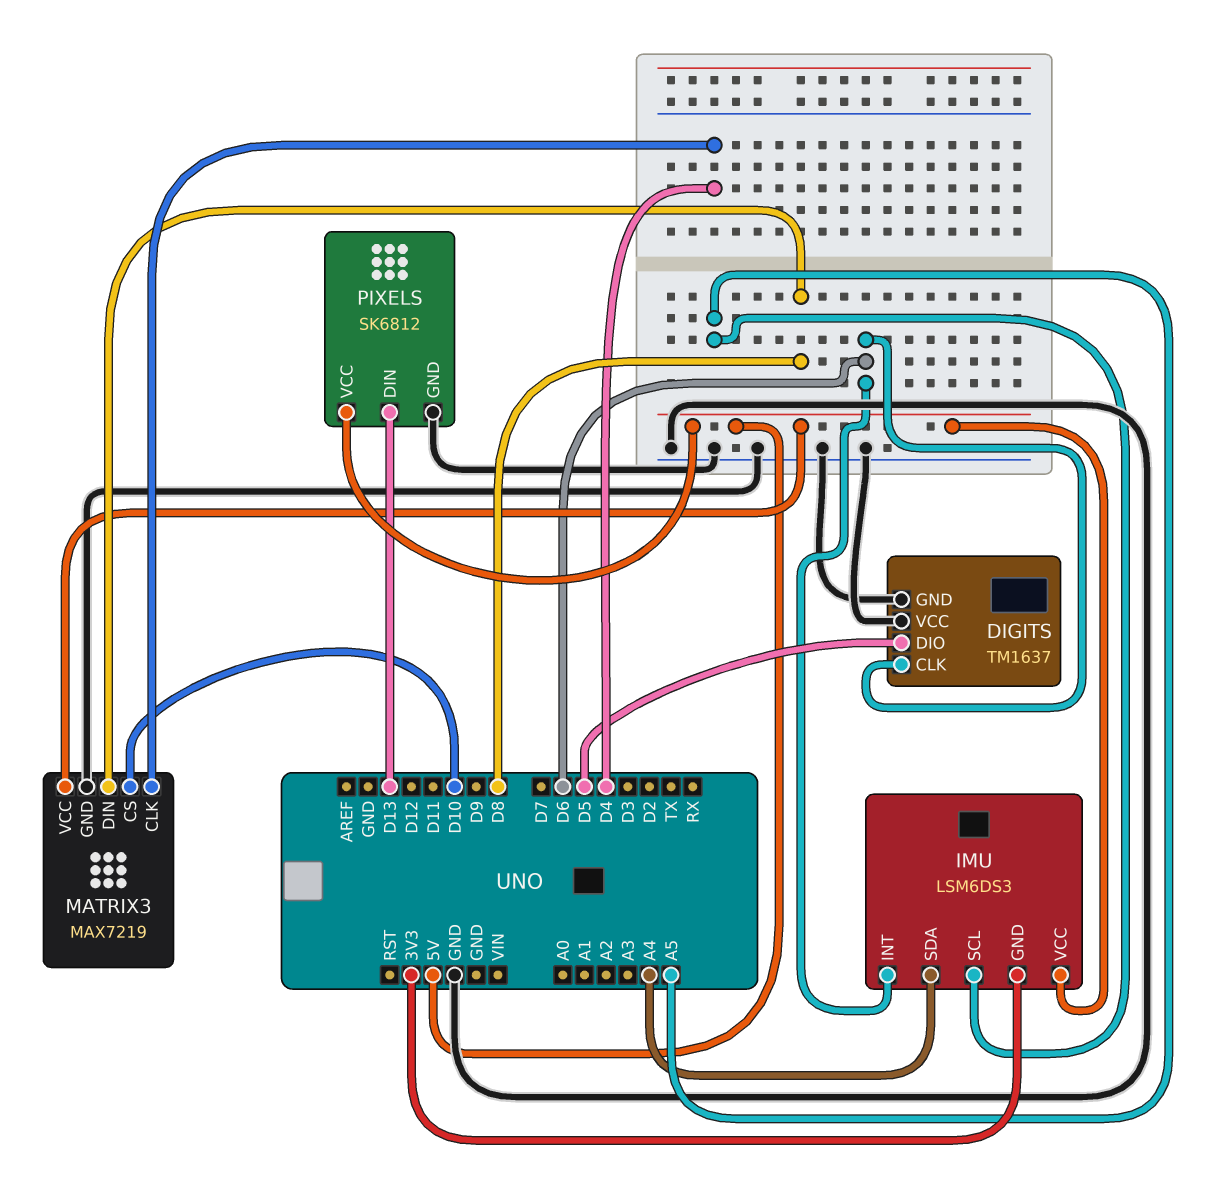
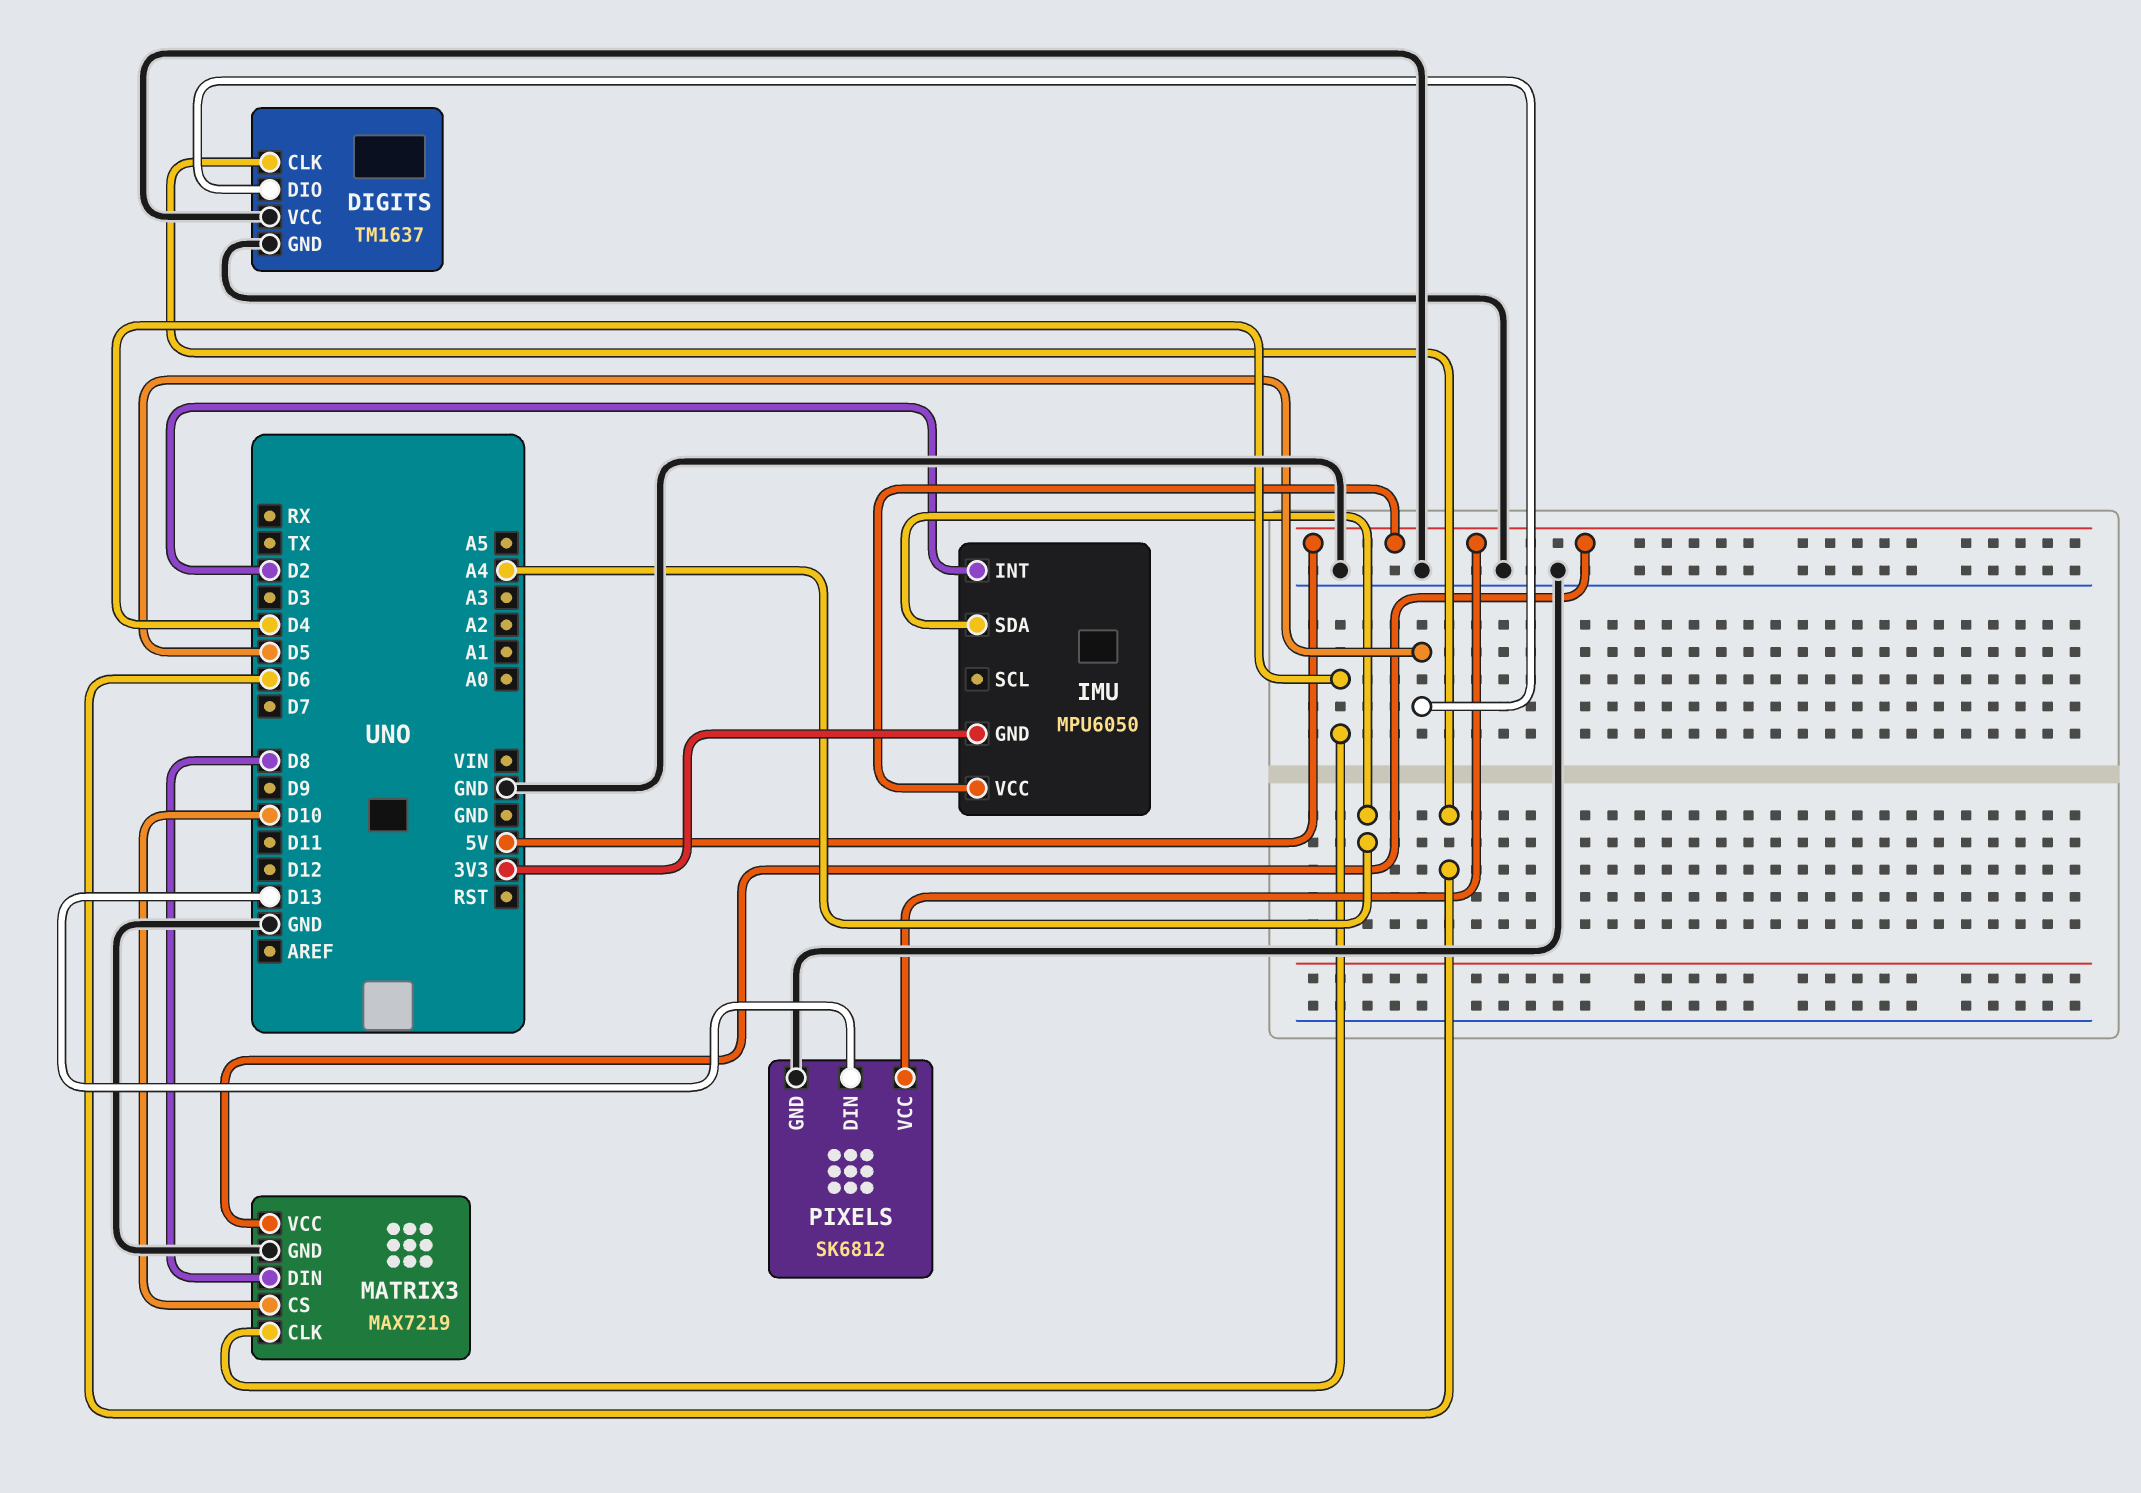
IMU: LSM6DS3 -> MPU6050
IMU pin INT: D6 -> D2
IMU pin SCL: A5 -> none

